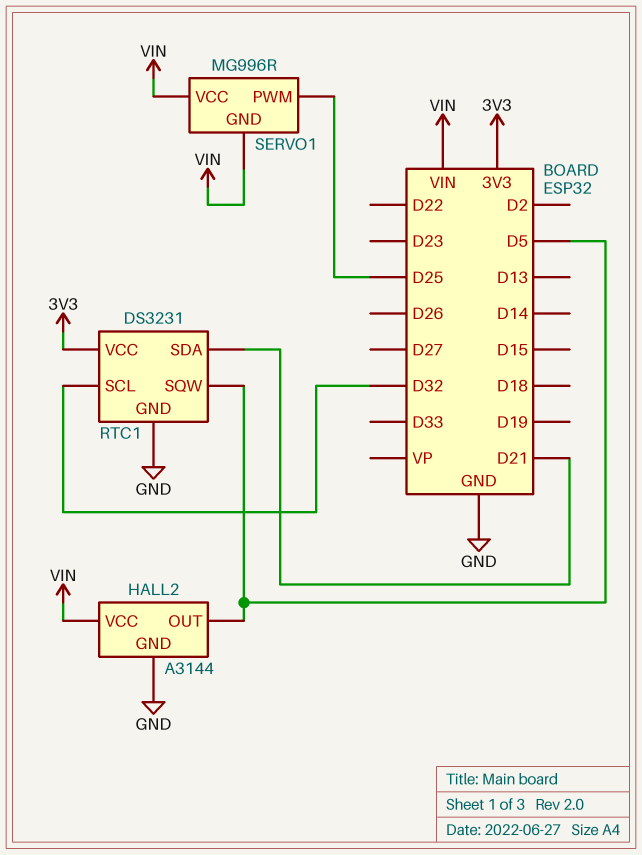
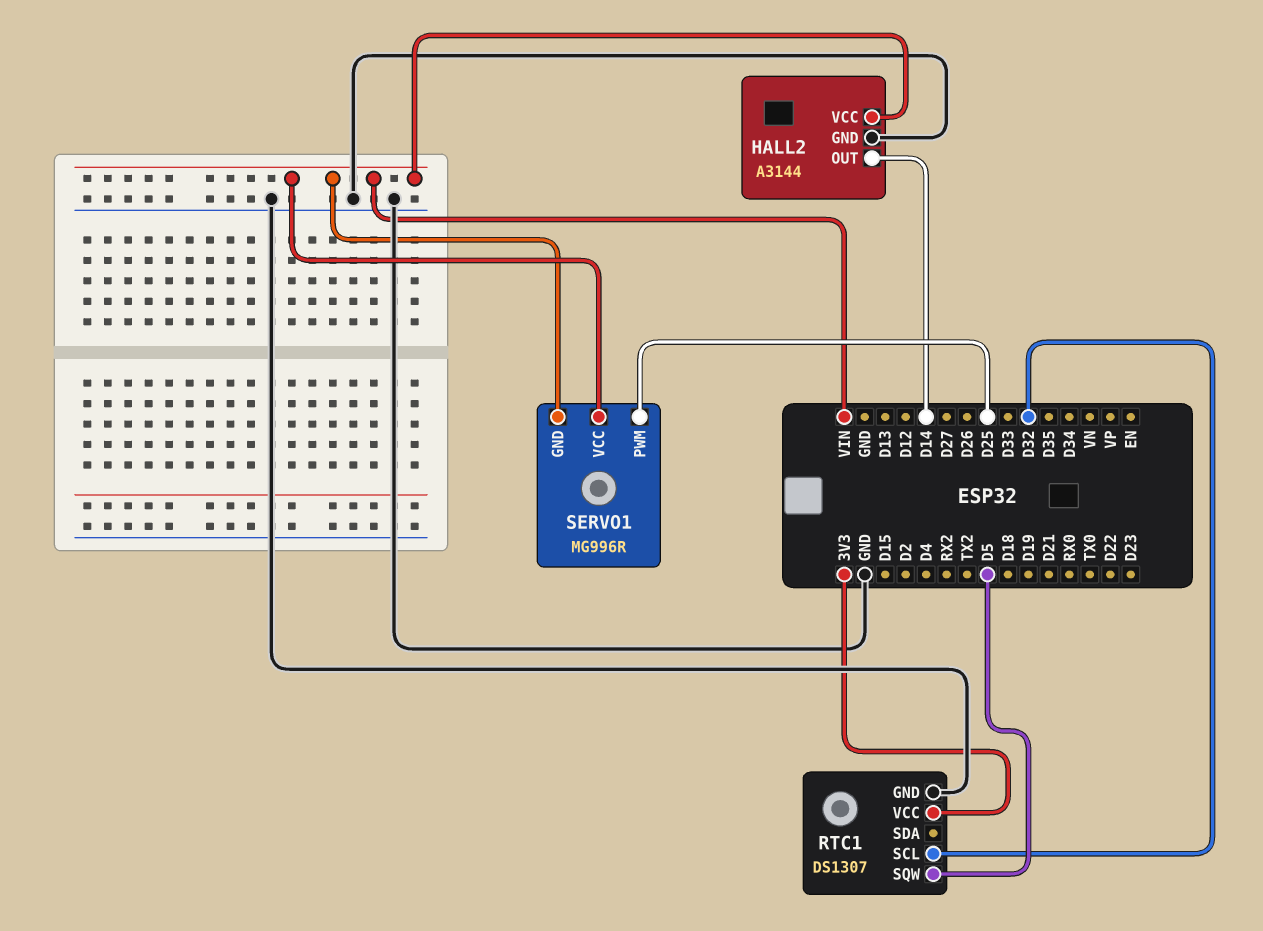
HALL2 pin OUT: D5 -> D14
RTC1: DS3231 -> DS1307
RTC1 pin SDA: D21 -> none

